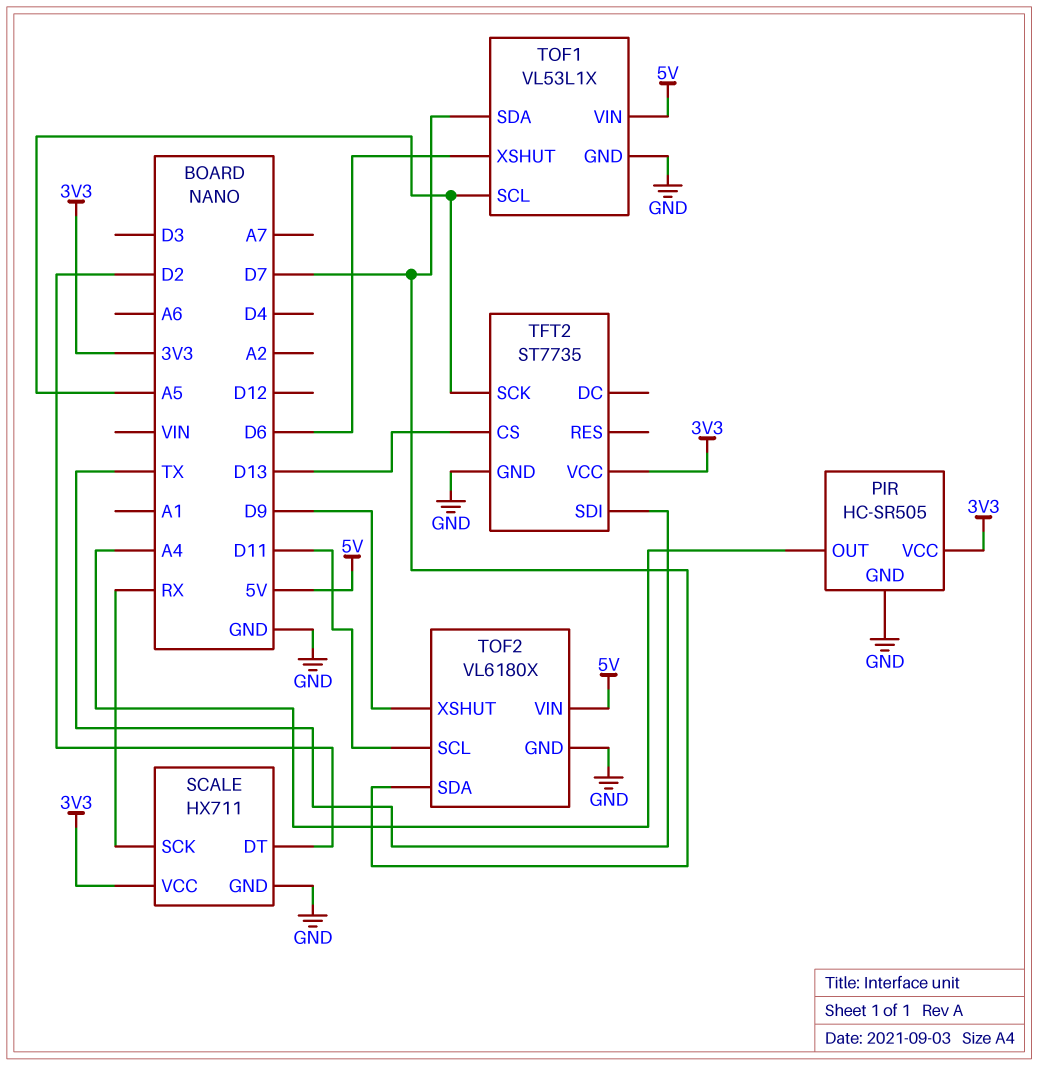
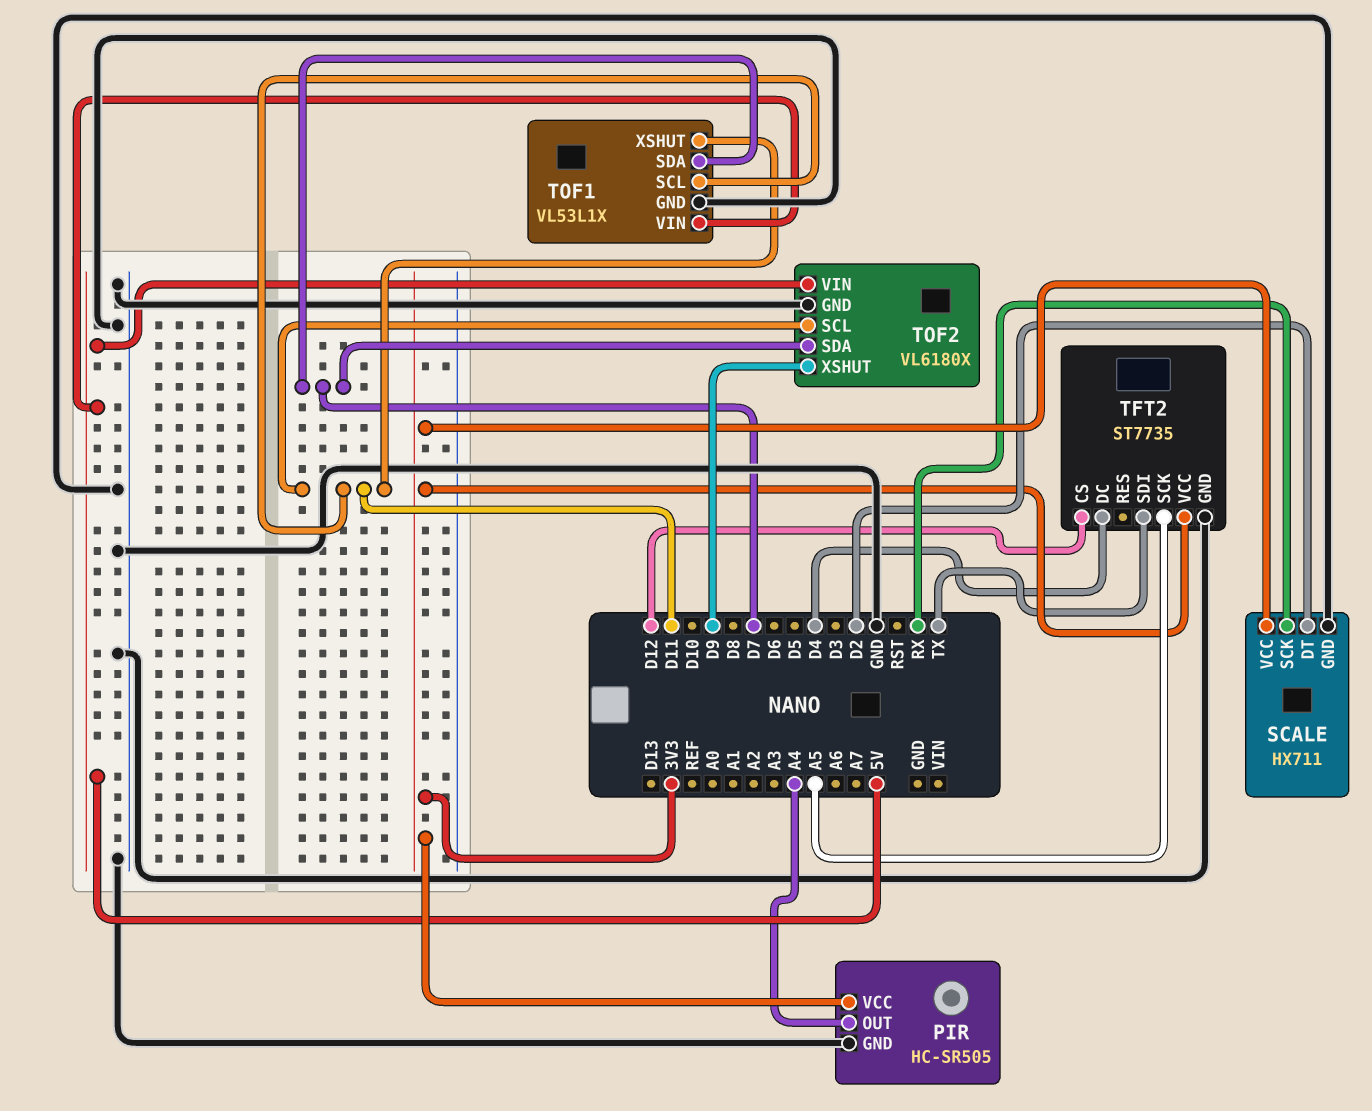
TFT2 pin CS: D13 -> D12
TFT2 pin DC: none -> D4
TOF1 pin SCL: A5 -> D11
TOF1 pin XSHUT: D6 -> D11

